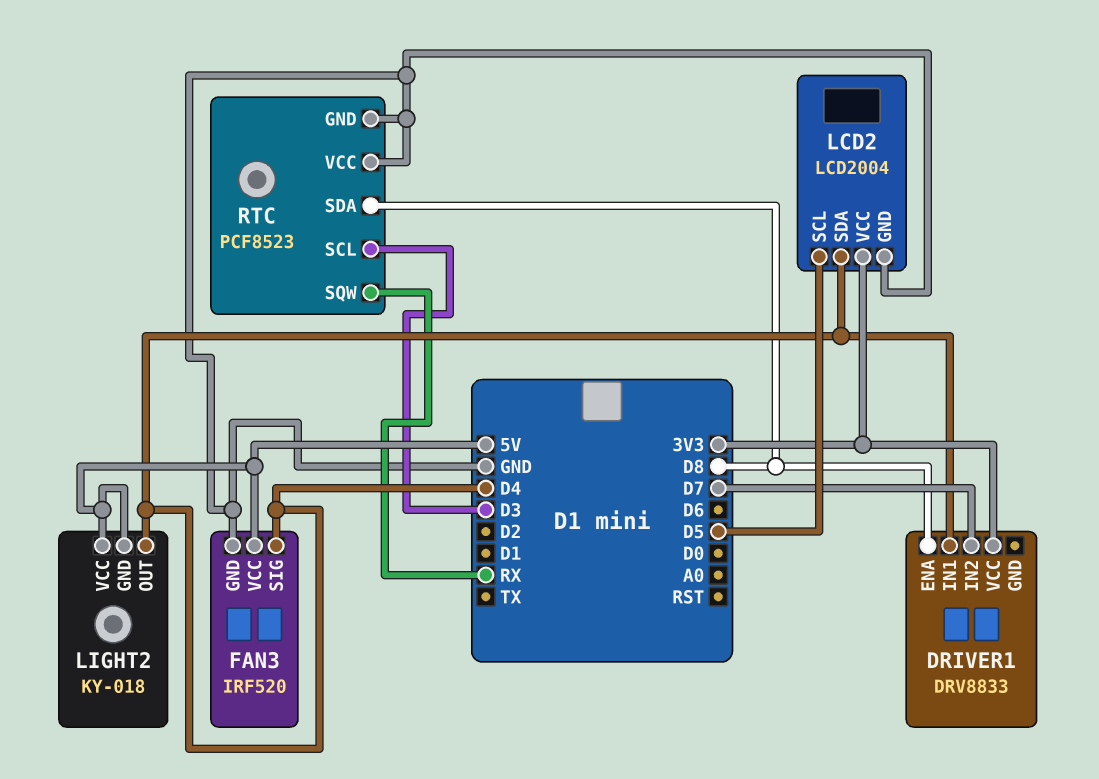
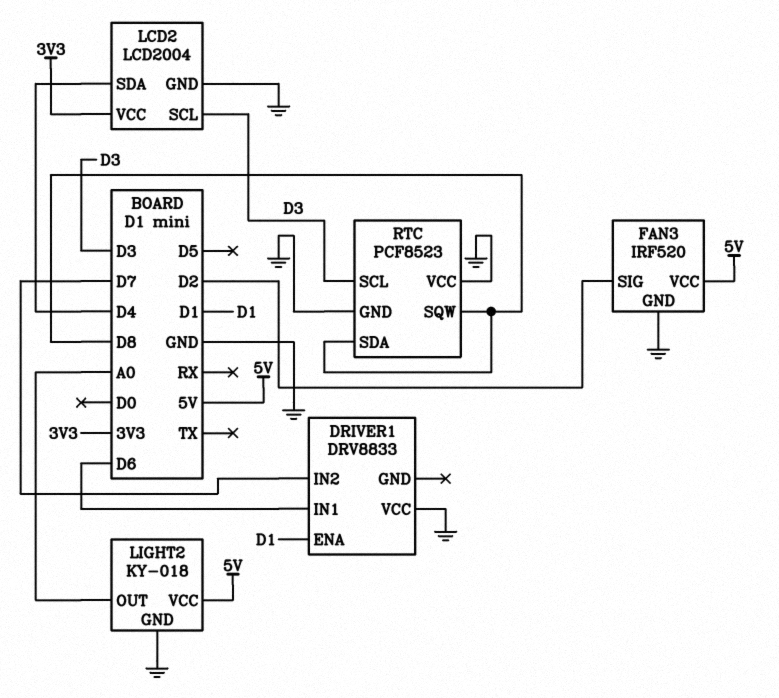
DRIVER1 pin ENA: D8 -> D1
DRIVER1 pin IN1: D4 -> D6
DRIVER1 pin VCC: 3V3 -> GND
FAN3 pin SIG: D4 -> D2
LCD2 pin SCL: D5 -> D3
LIGHT2 pin GND: 5V -> GND
LIGHT2 pin OUT: D4 -> A0
RTC pin SQW: RX -> D8

